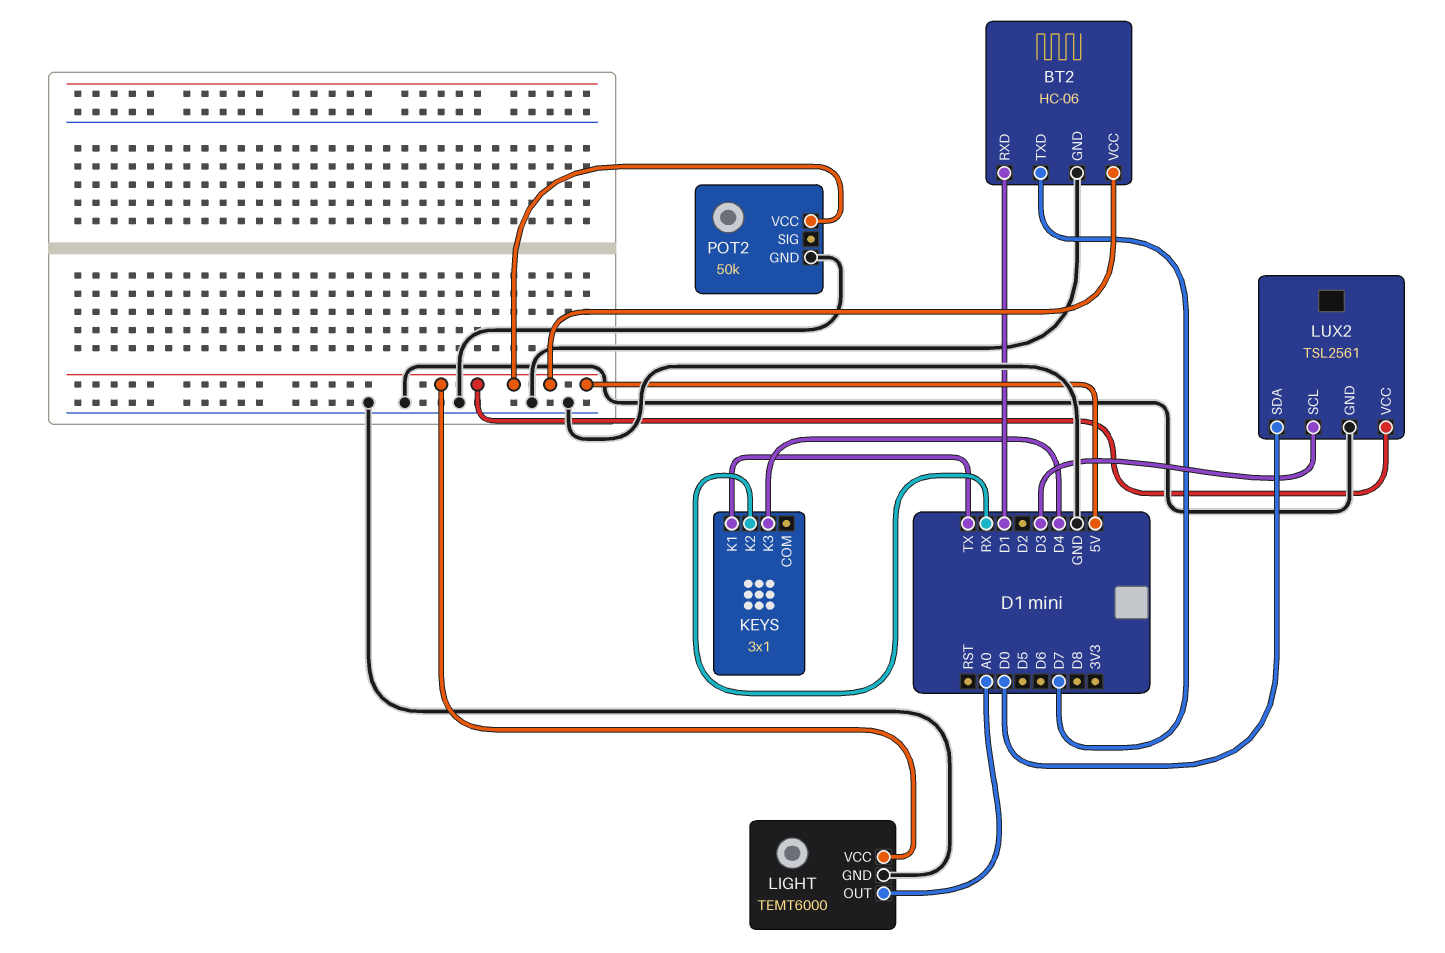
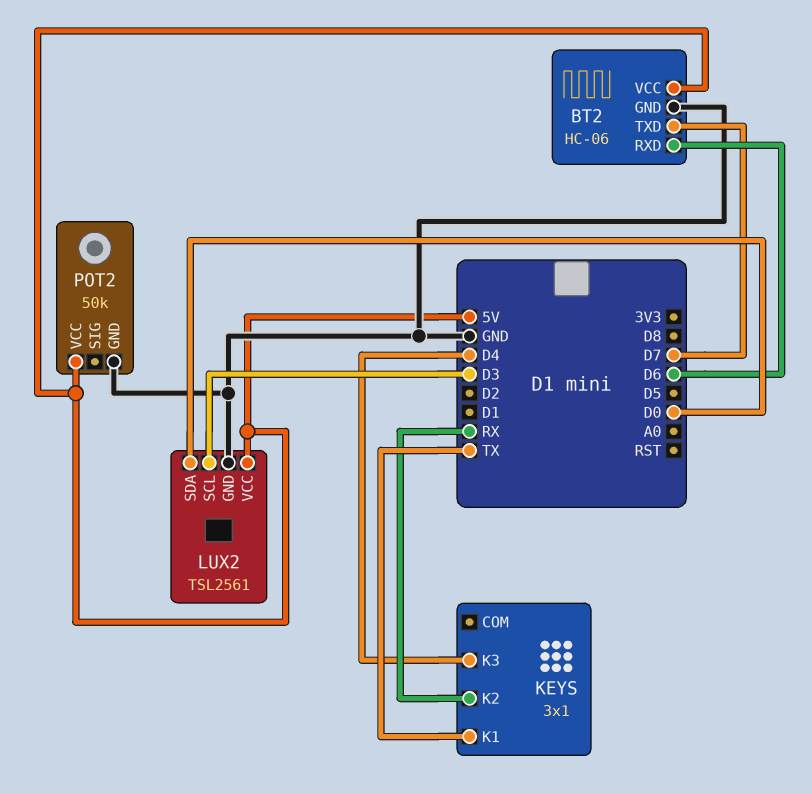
BT2 pin RXD: D1 -> D6
LIGHT: TEMT6000 -> none
LIGHT pin GND: GND -> none
LIGHT pin OUT: A0 -> none
LIGHT pin VCC: 5V -> none

